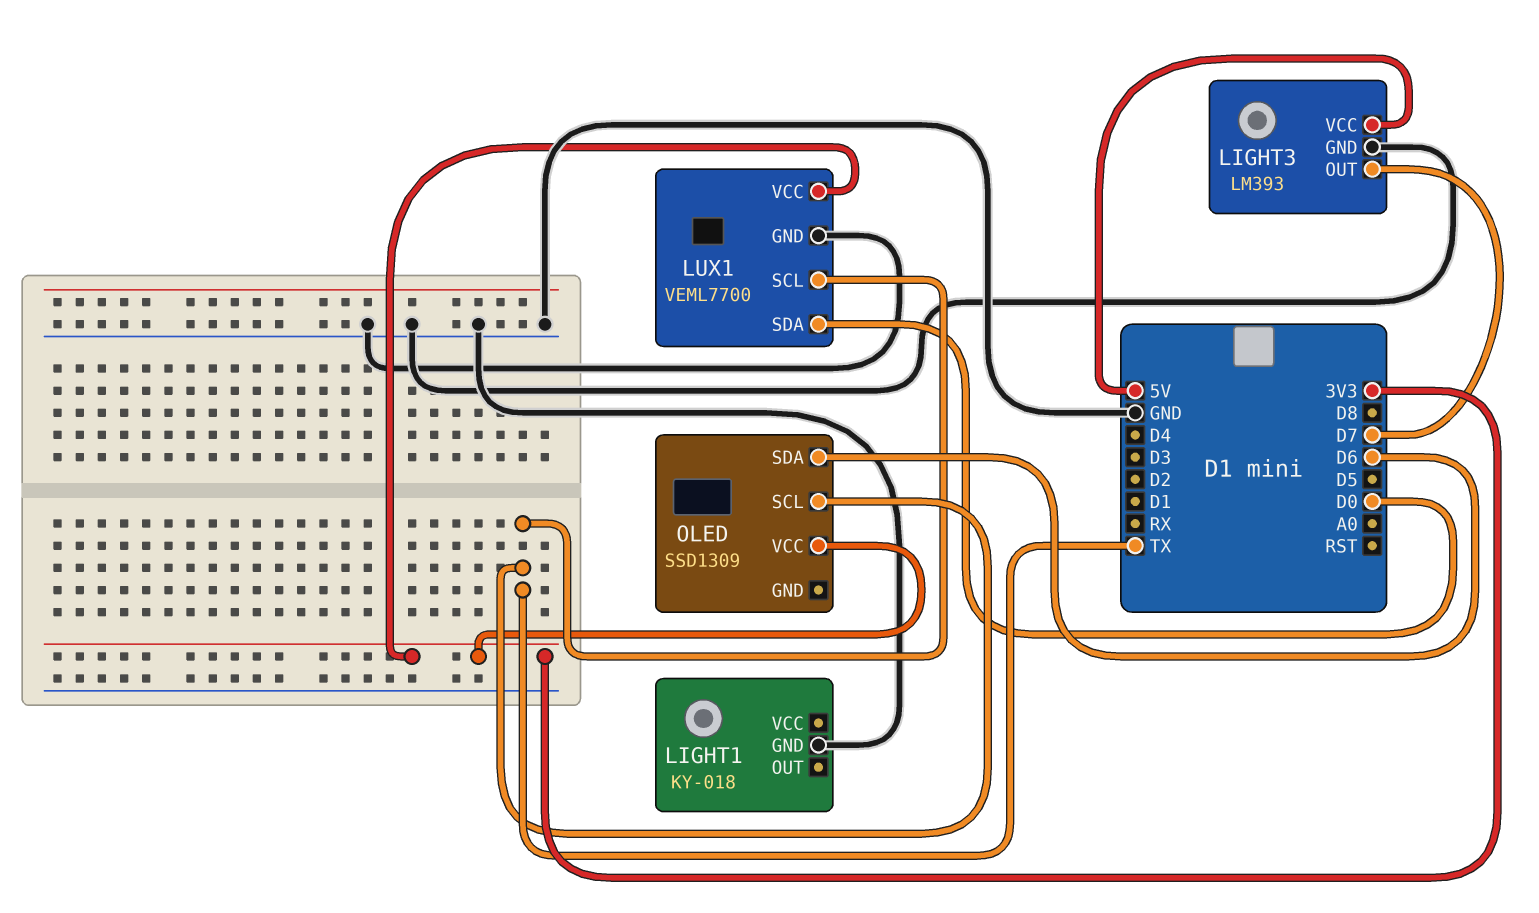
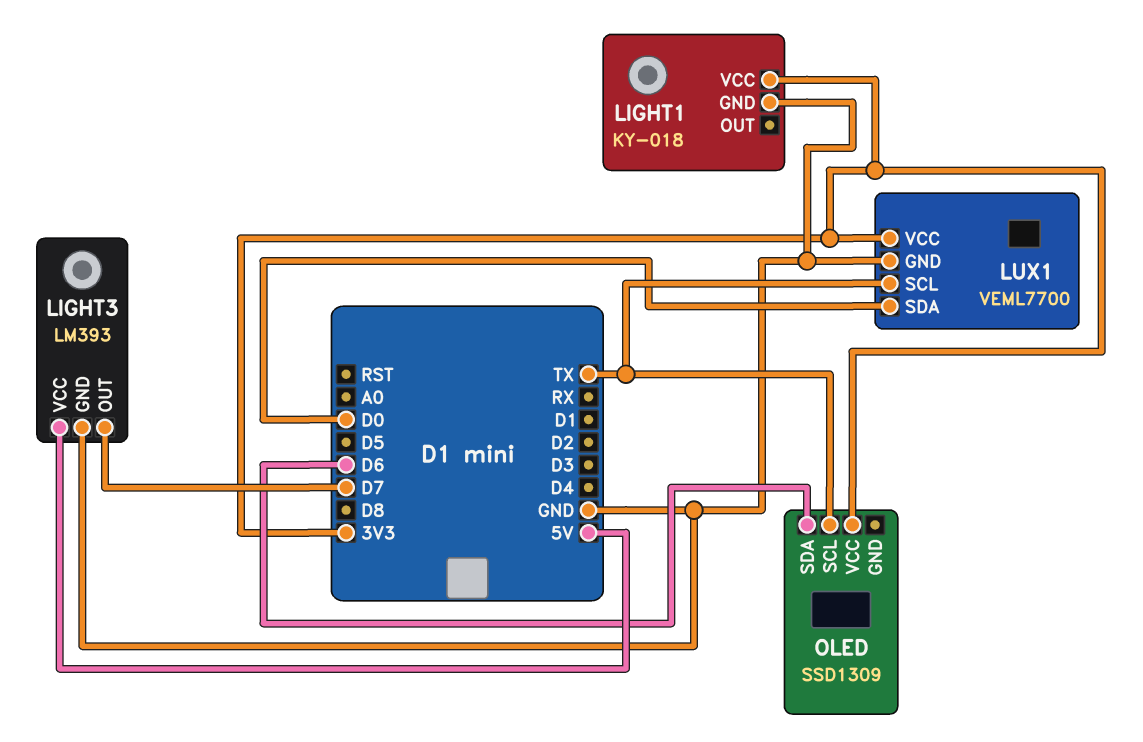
LIGHT1 pin VCC: none -> 3V3

